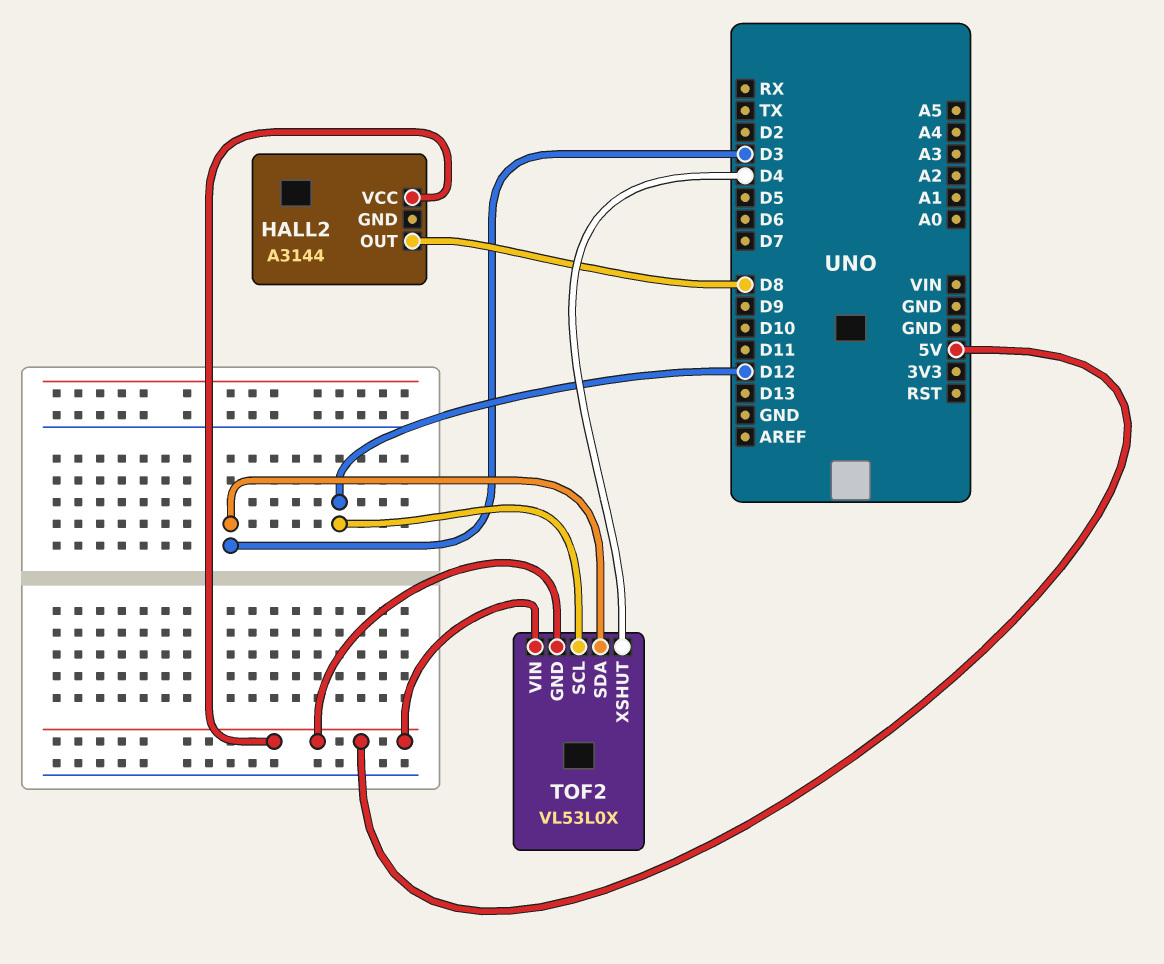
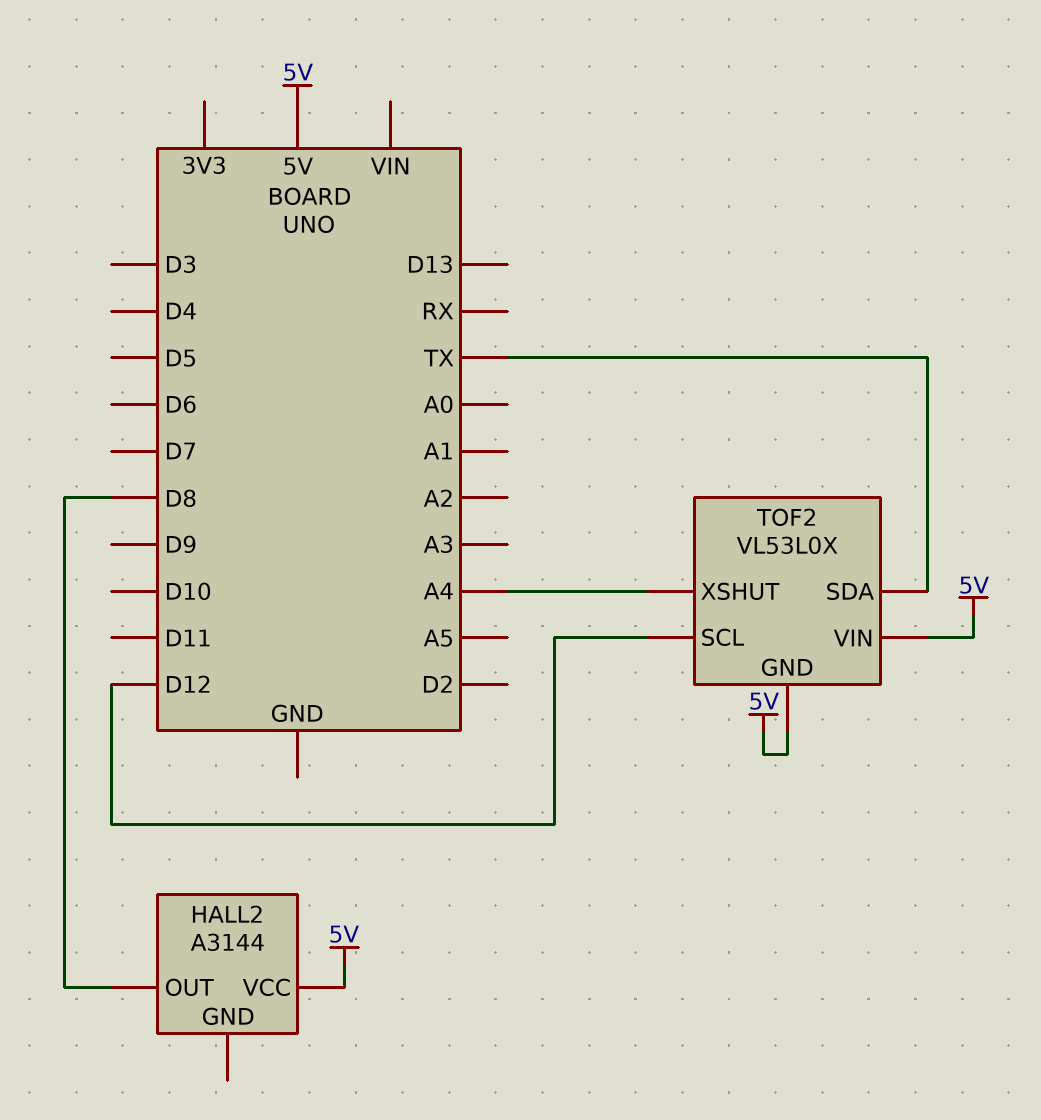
TOF2 pin SDA: D3 -> TX
TOF2 pin XSHUT: D4 -> A4

